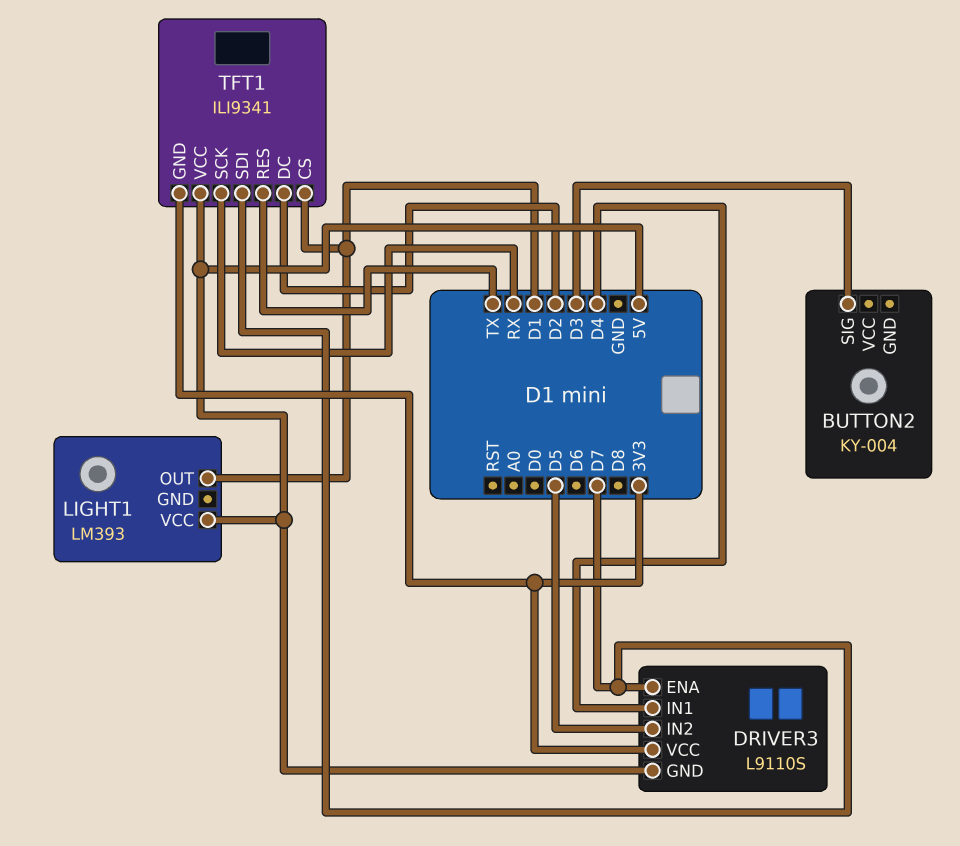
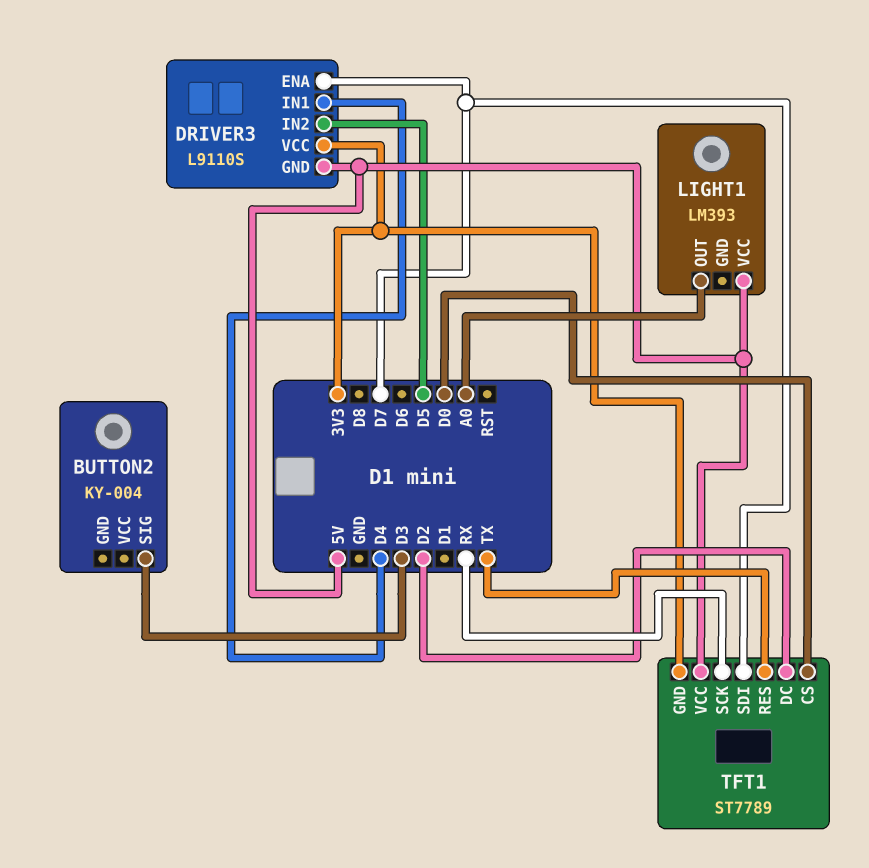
LIGHT1 pin OUT: D1 -> A0
TFT1: ILI9341 -> ST7789
TFT1 pin CS: D1 -> D0

